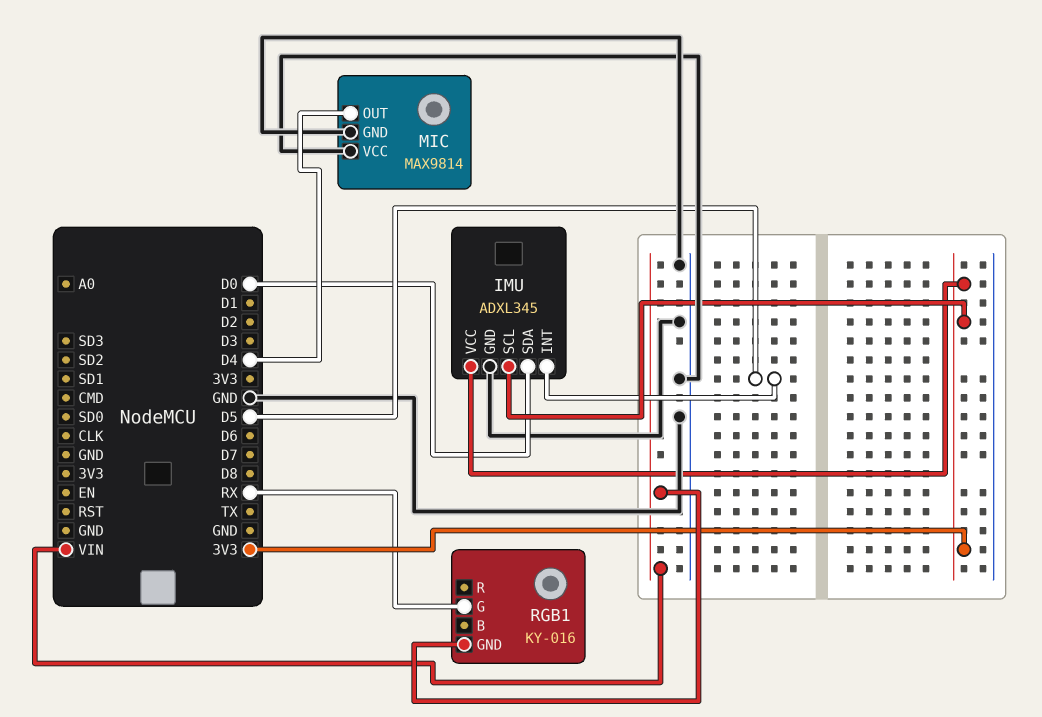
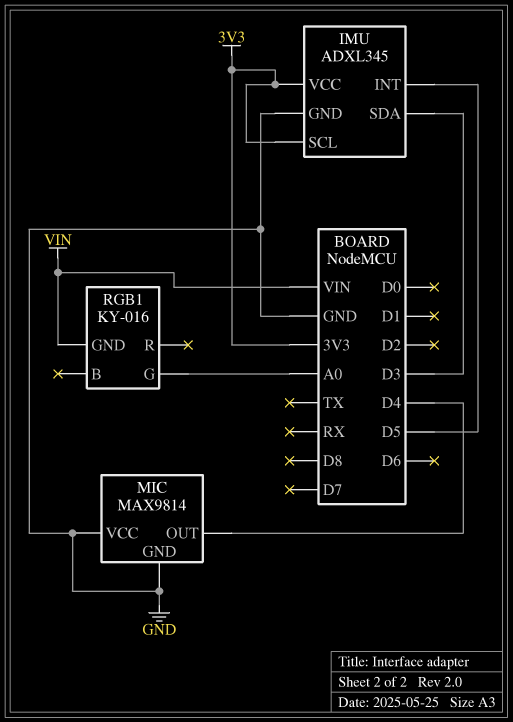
IMU pin SDA: D0 -> D3
RGB1 pin G: RX -> A0

